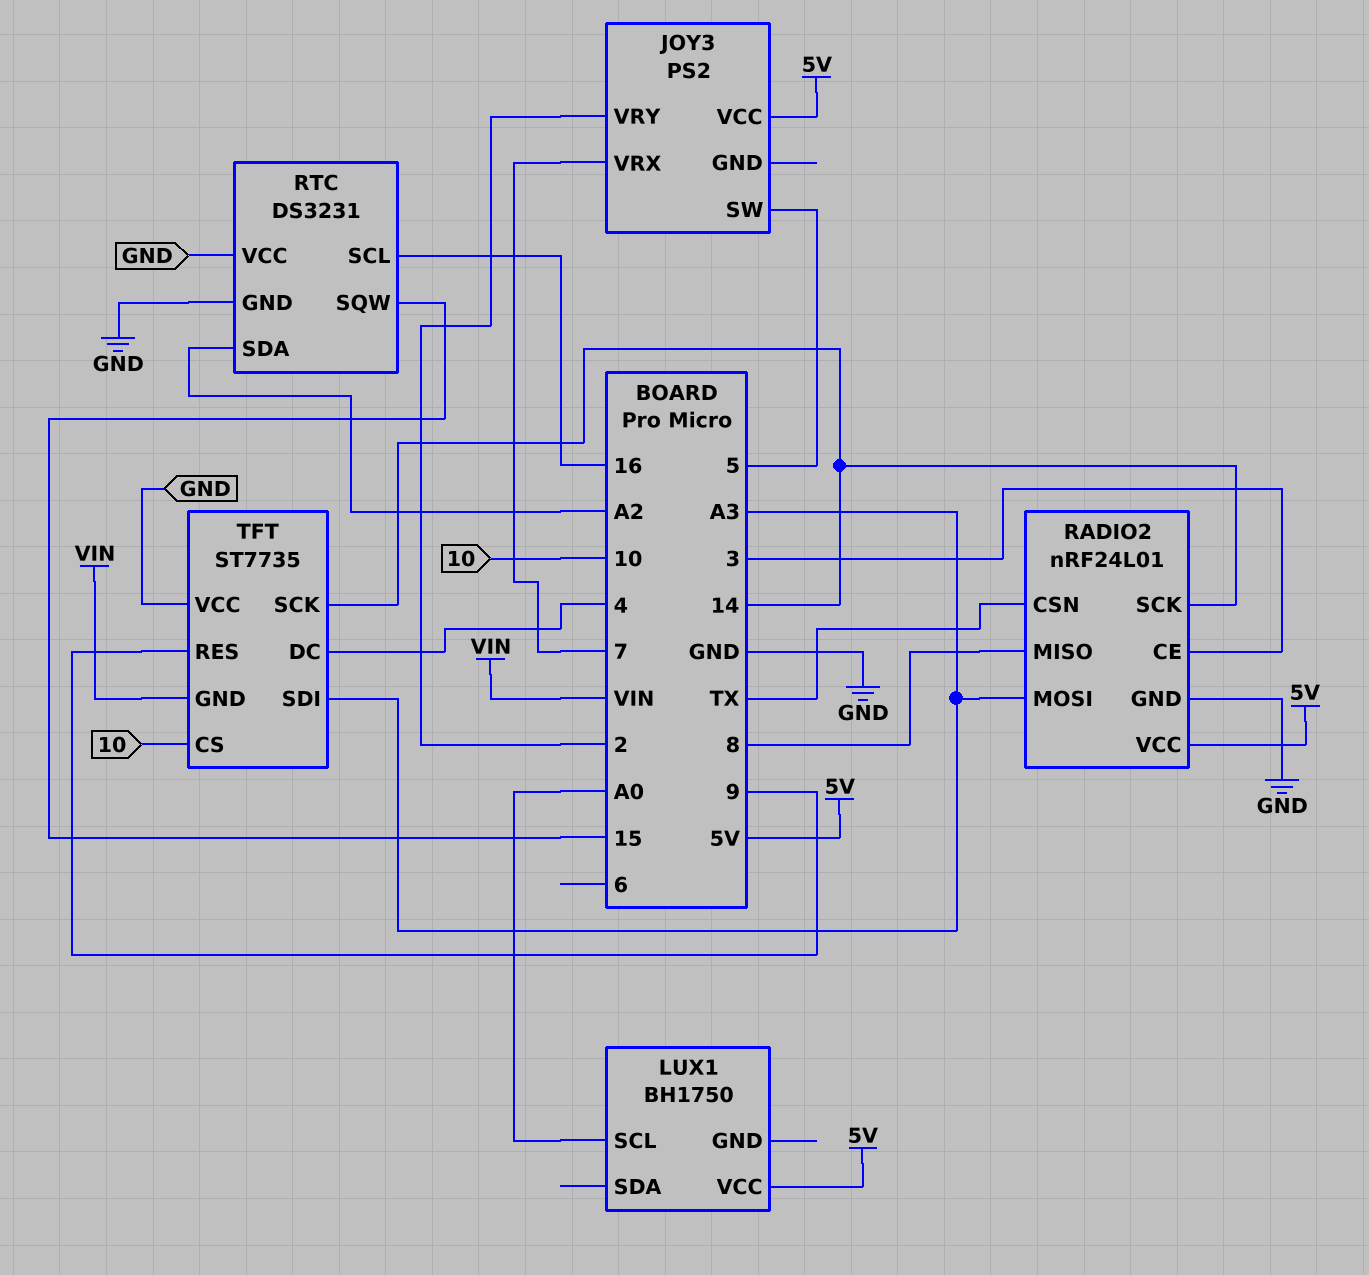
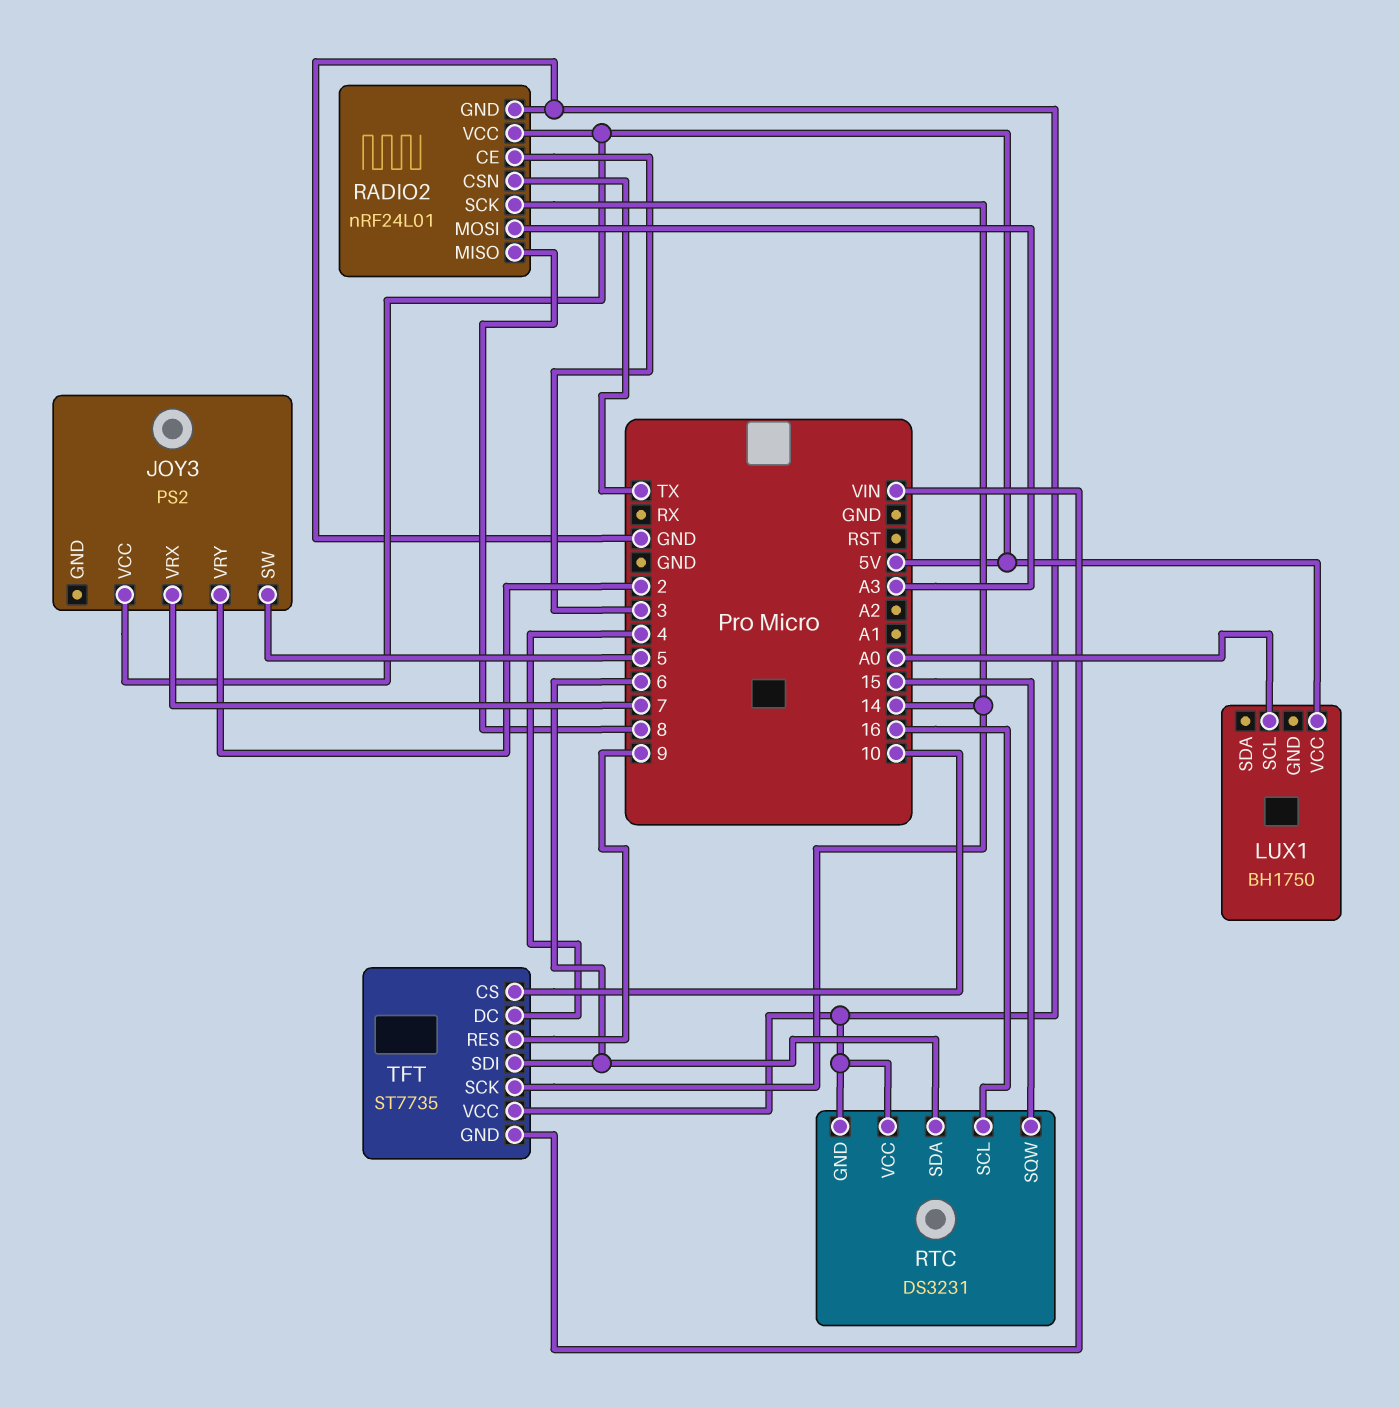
RTC pin SDA: A2 -> 6
TFT pin SDI: A3 -> 6

